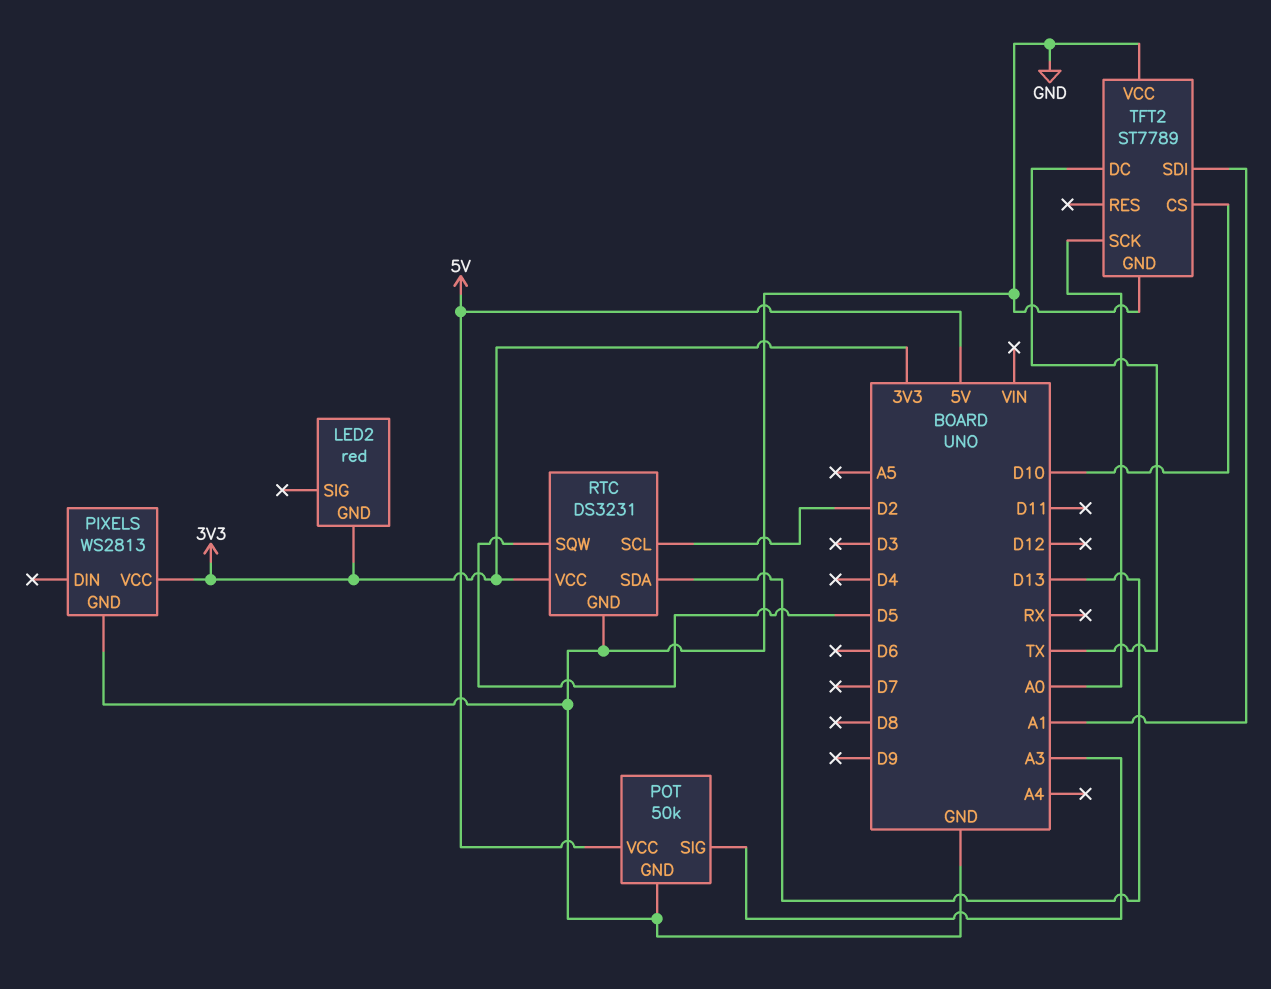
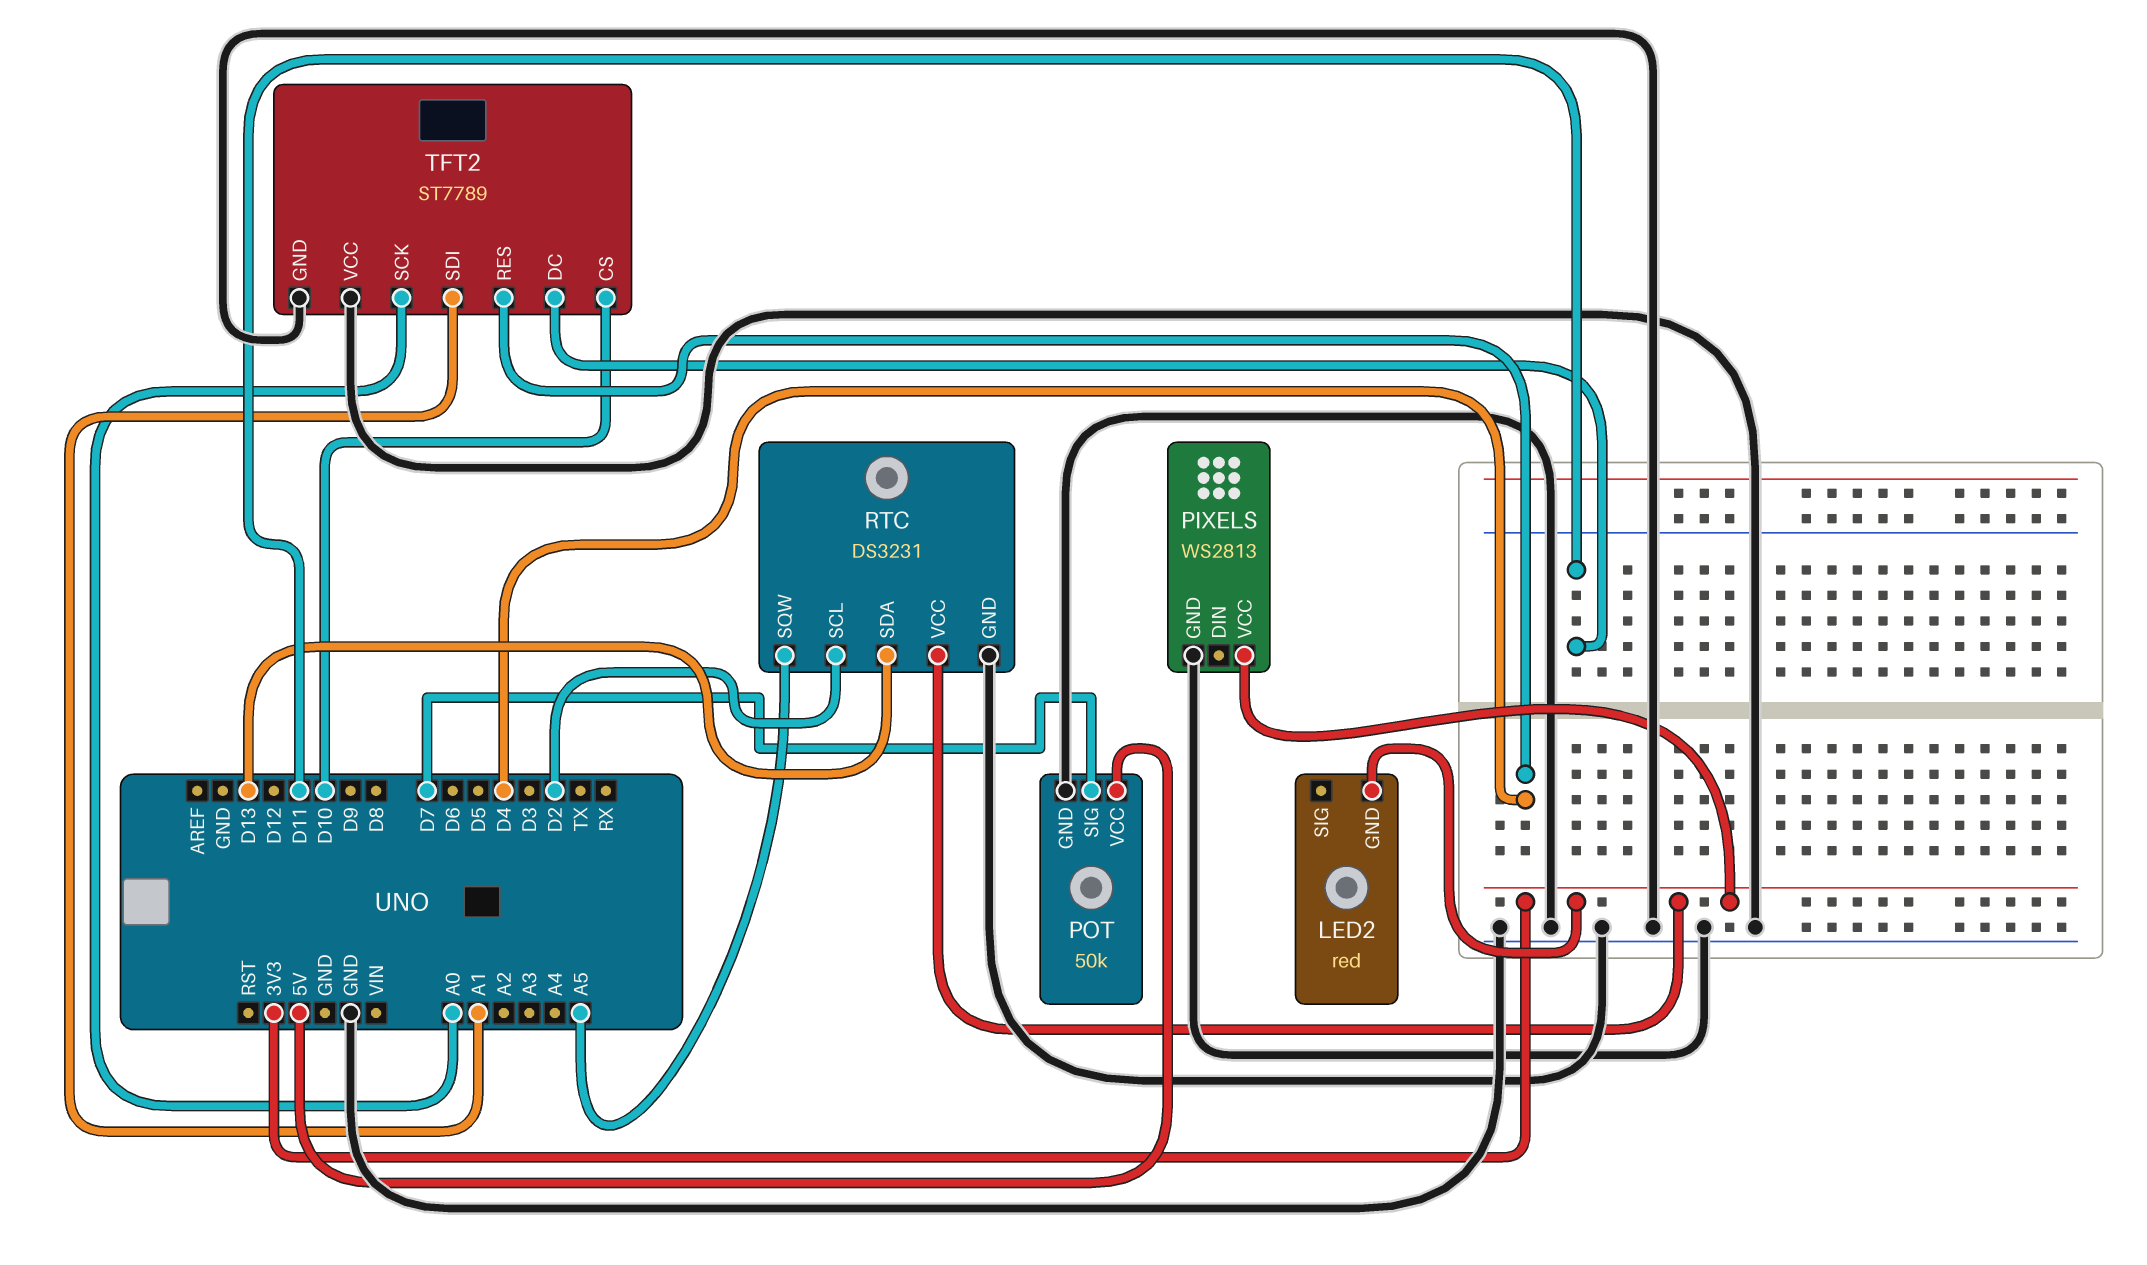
POT pin SIG: A3 -> D7
RTC pin SQW: D5 -> A5
TFT2 pin DC: TX -> D11
TFT2 pin RES: none -> D4

